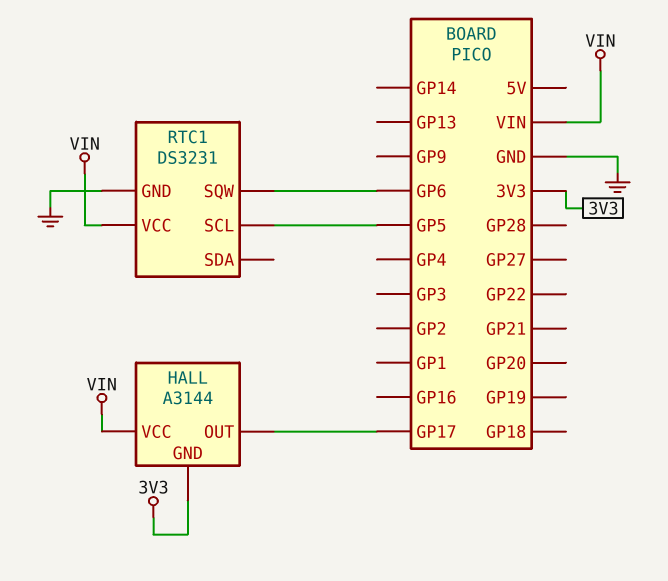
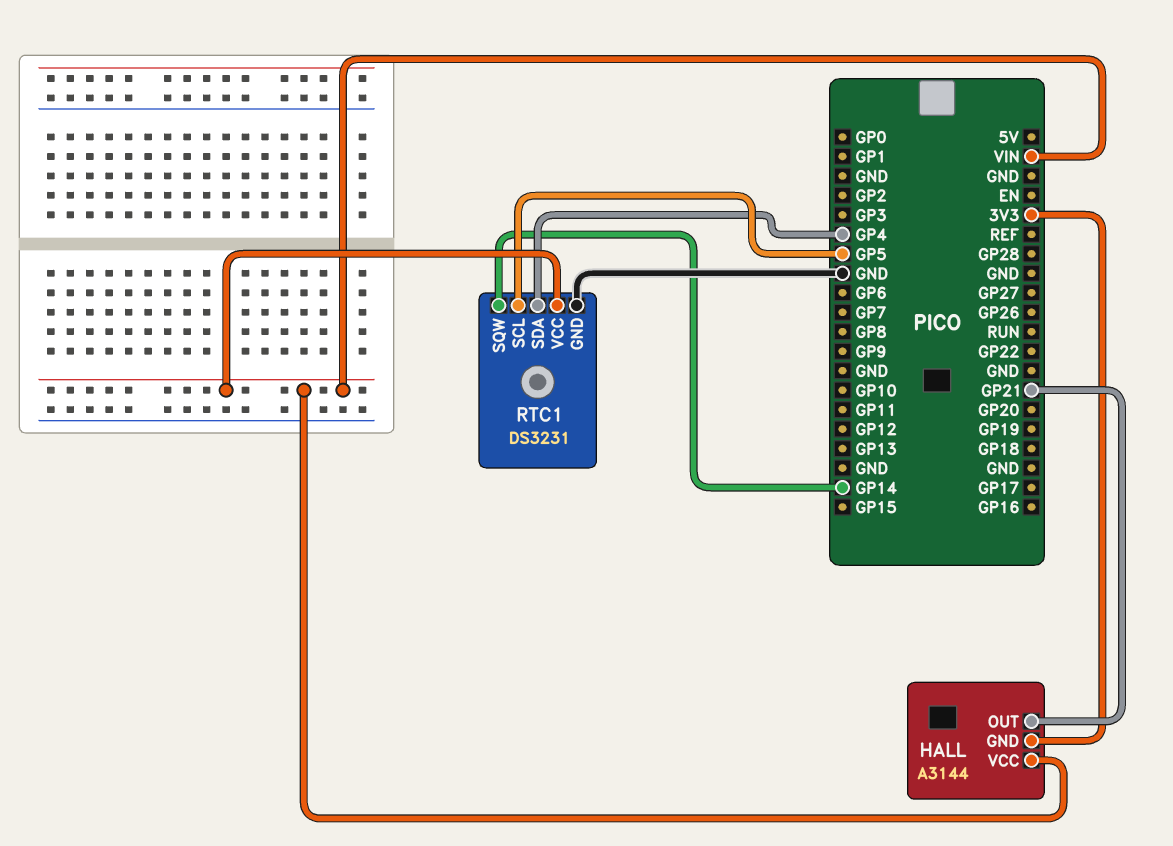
HALL pin OUT: GP17 -> GP21
RTC1 pin SDA: none -> GP4
RTC1 pin SQW: GP6 -> GP14

